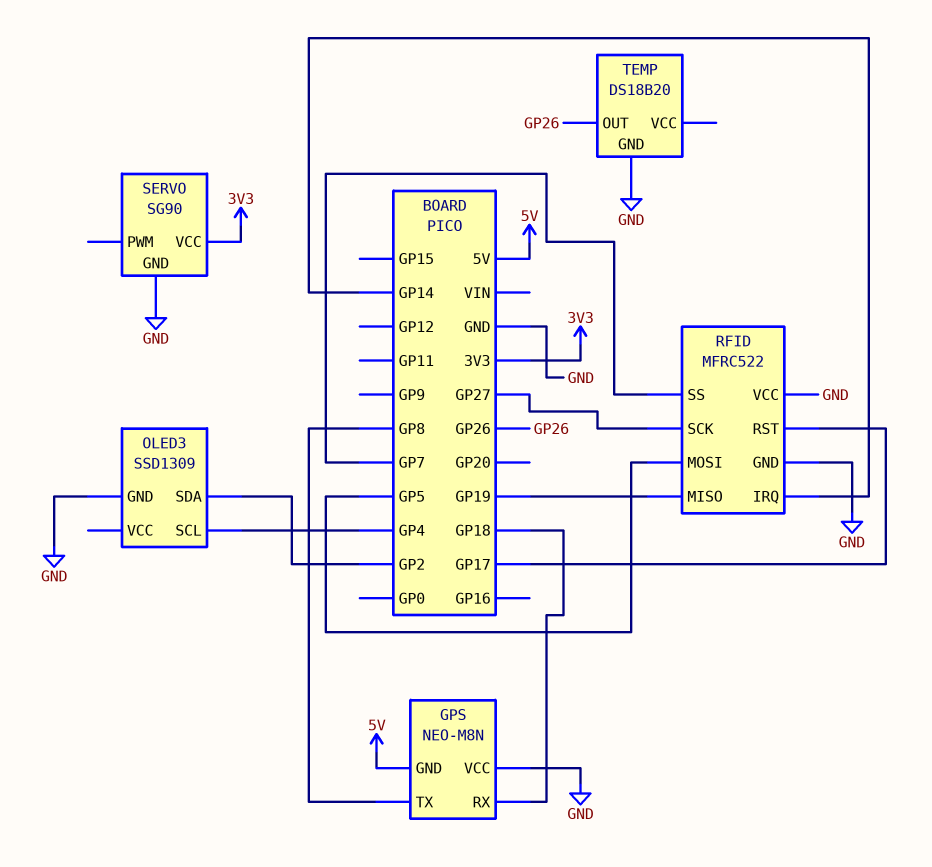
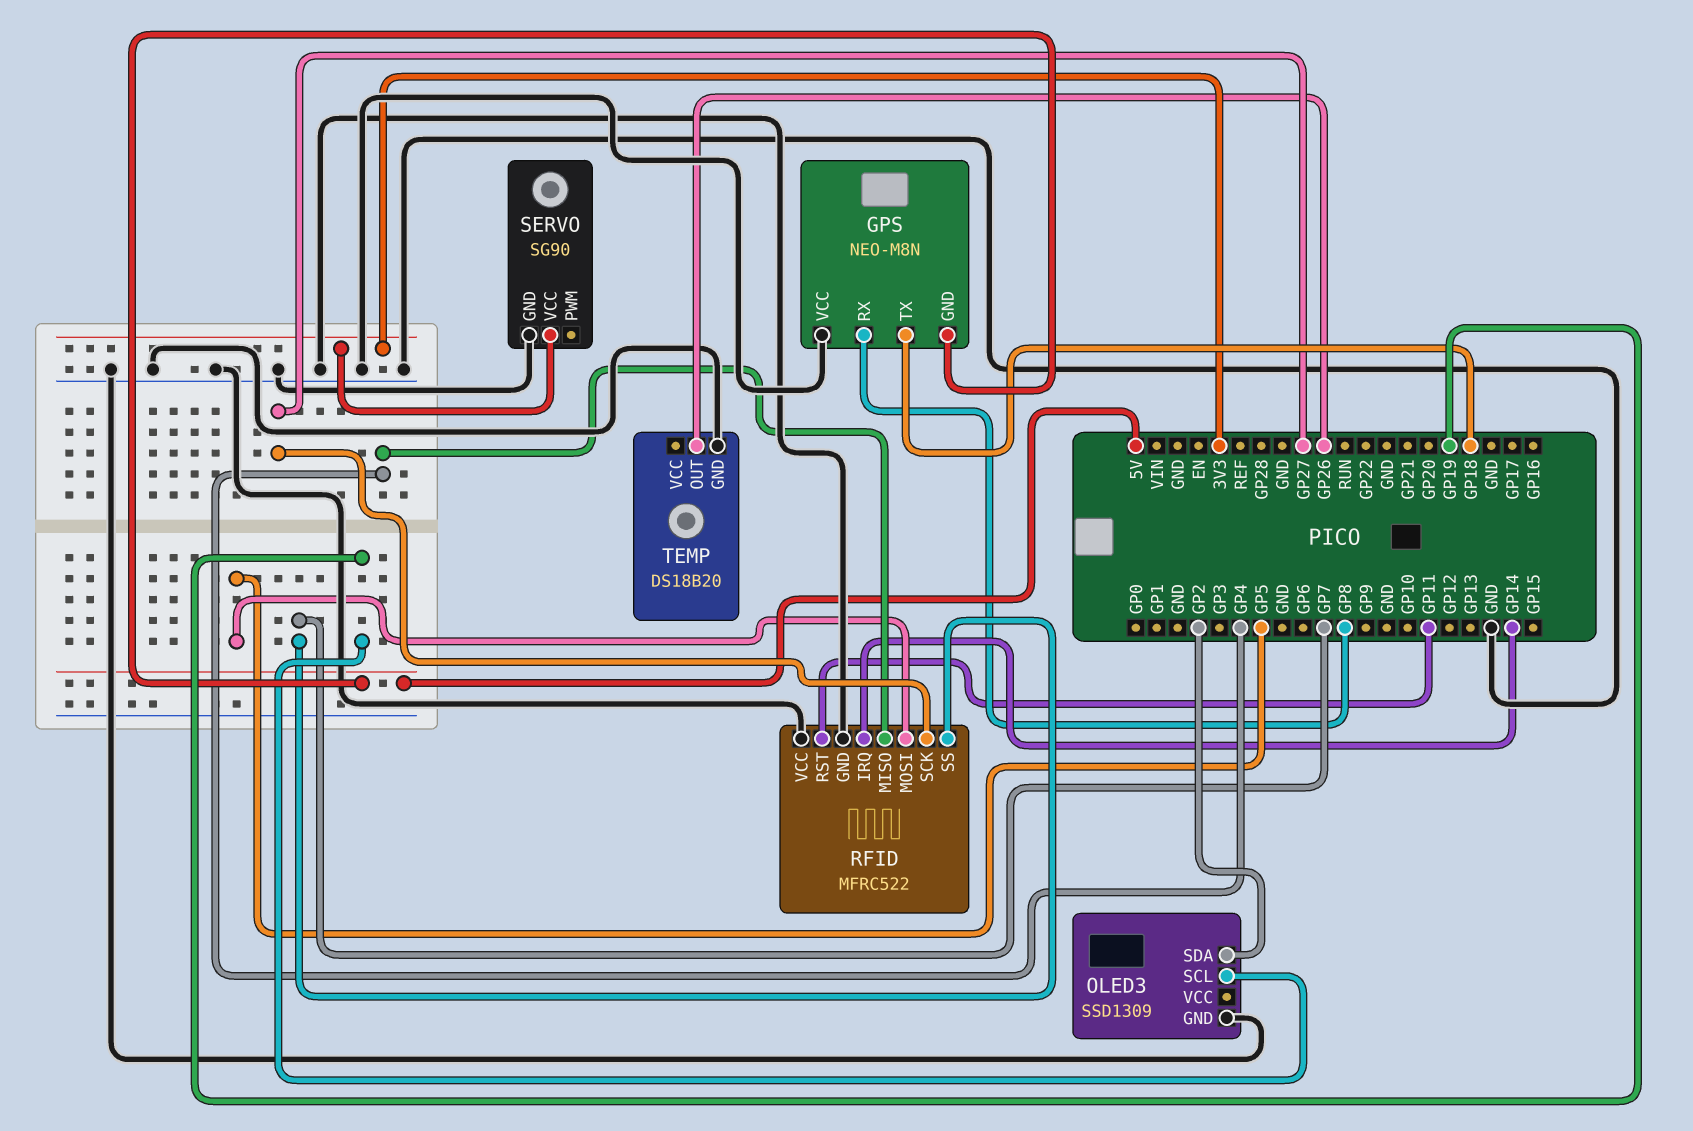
GPS pin RX: GP18 -> GP8
GPS pin TX: GP8 -> GP18
OLED3 pin SCL: GP4 -> GP19
RFID pin MISO: GP19 -> GP4
RFID pin RST: GP17 -> GP11

